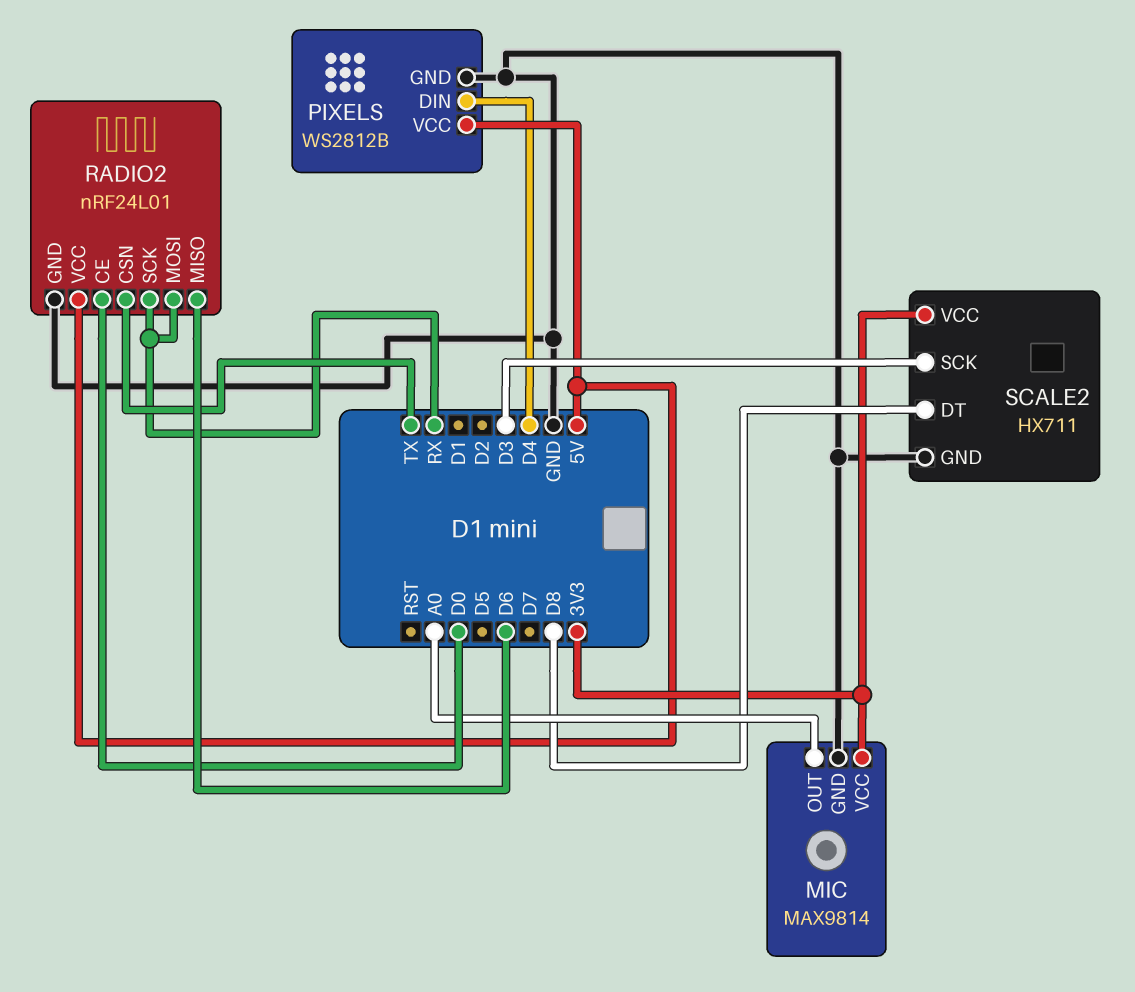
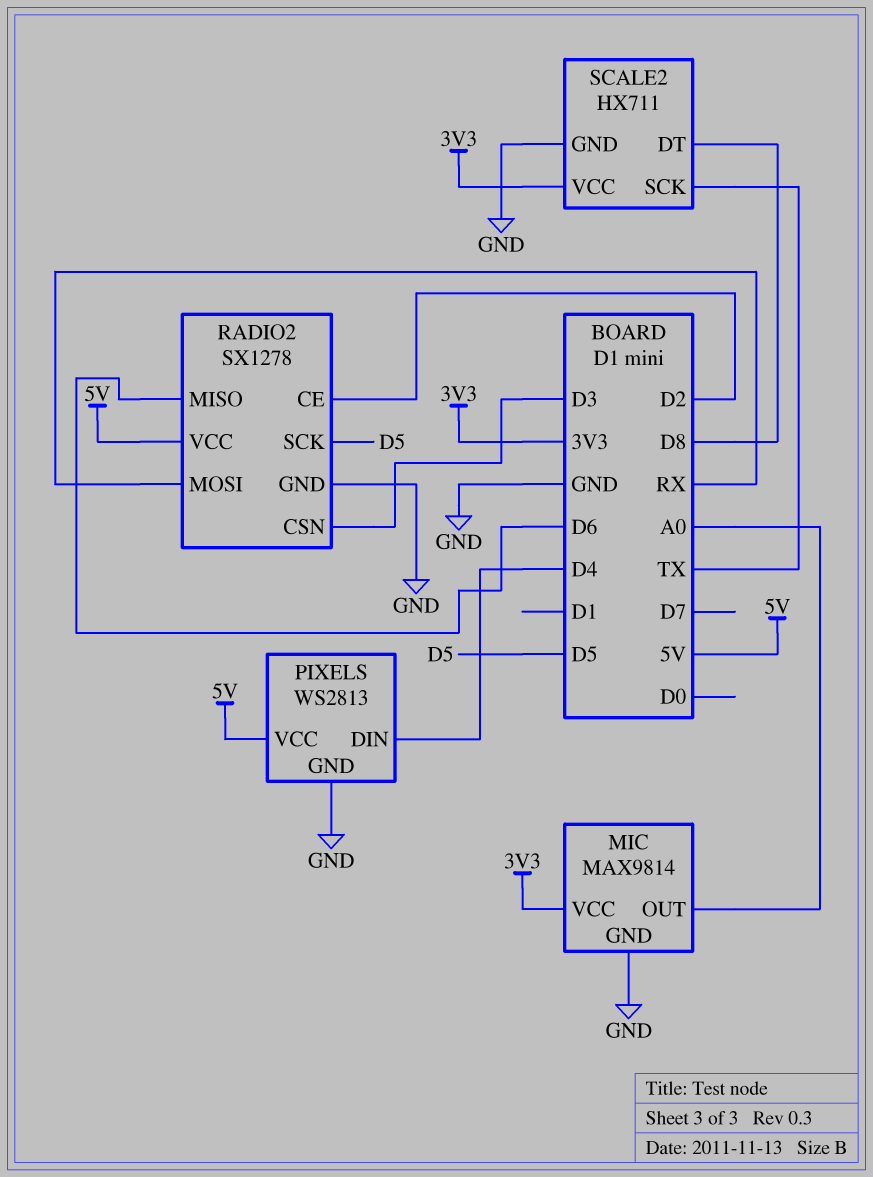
PIXELS: WS2812B -> WS2813
RADIO2: nRF24L01 -> SX1278
RADIO2 pin CE: D0 -> D2
RADIO2 pin CSN: TX -> D3
RADIO2 pin SCK: RX -> D5
SCALE2 pin SCK: D3 -> TX

